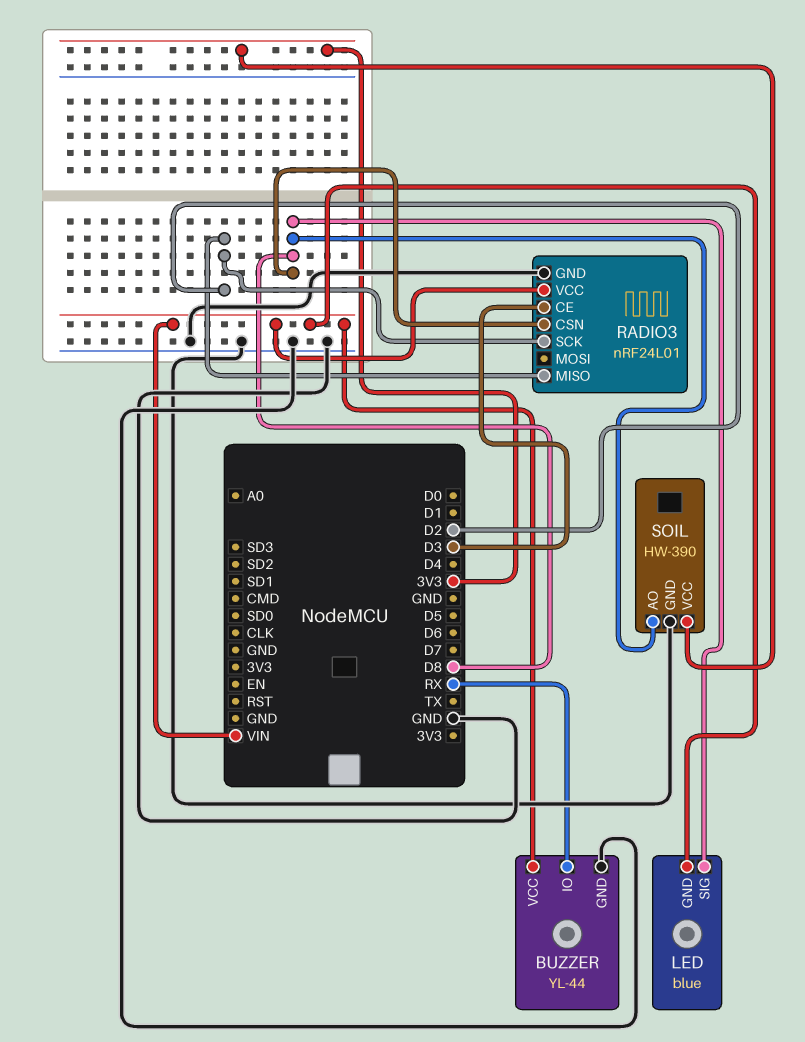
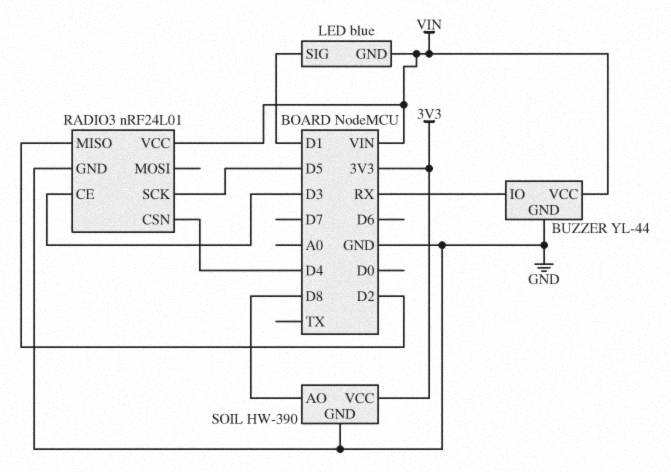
LED pin SIG: D8 -> D1
RADIO3 pin CSN: D8 -> D4
RADIO3 pin SCK: D2 -> D5

